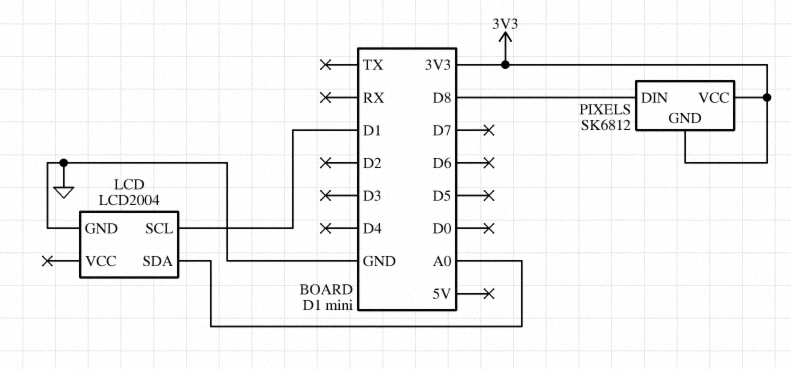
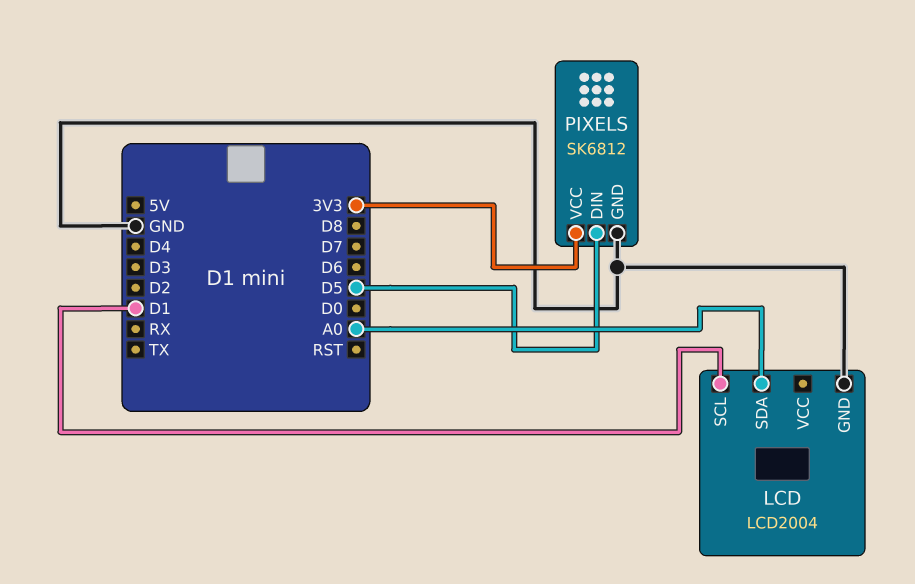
PIXELS pin DIN: D8 -> D5
PIXELS pin GND: 3V3 -> GND

